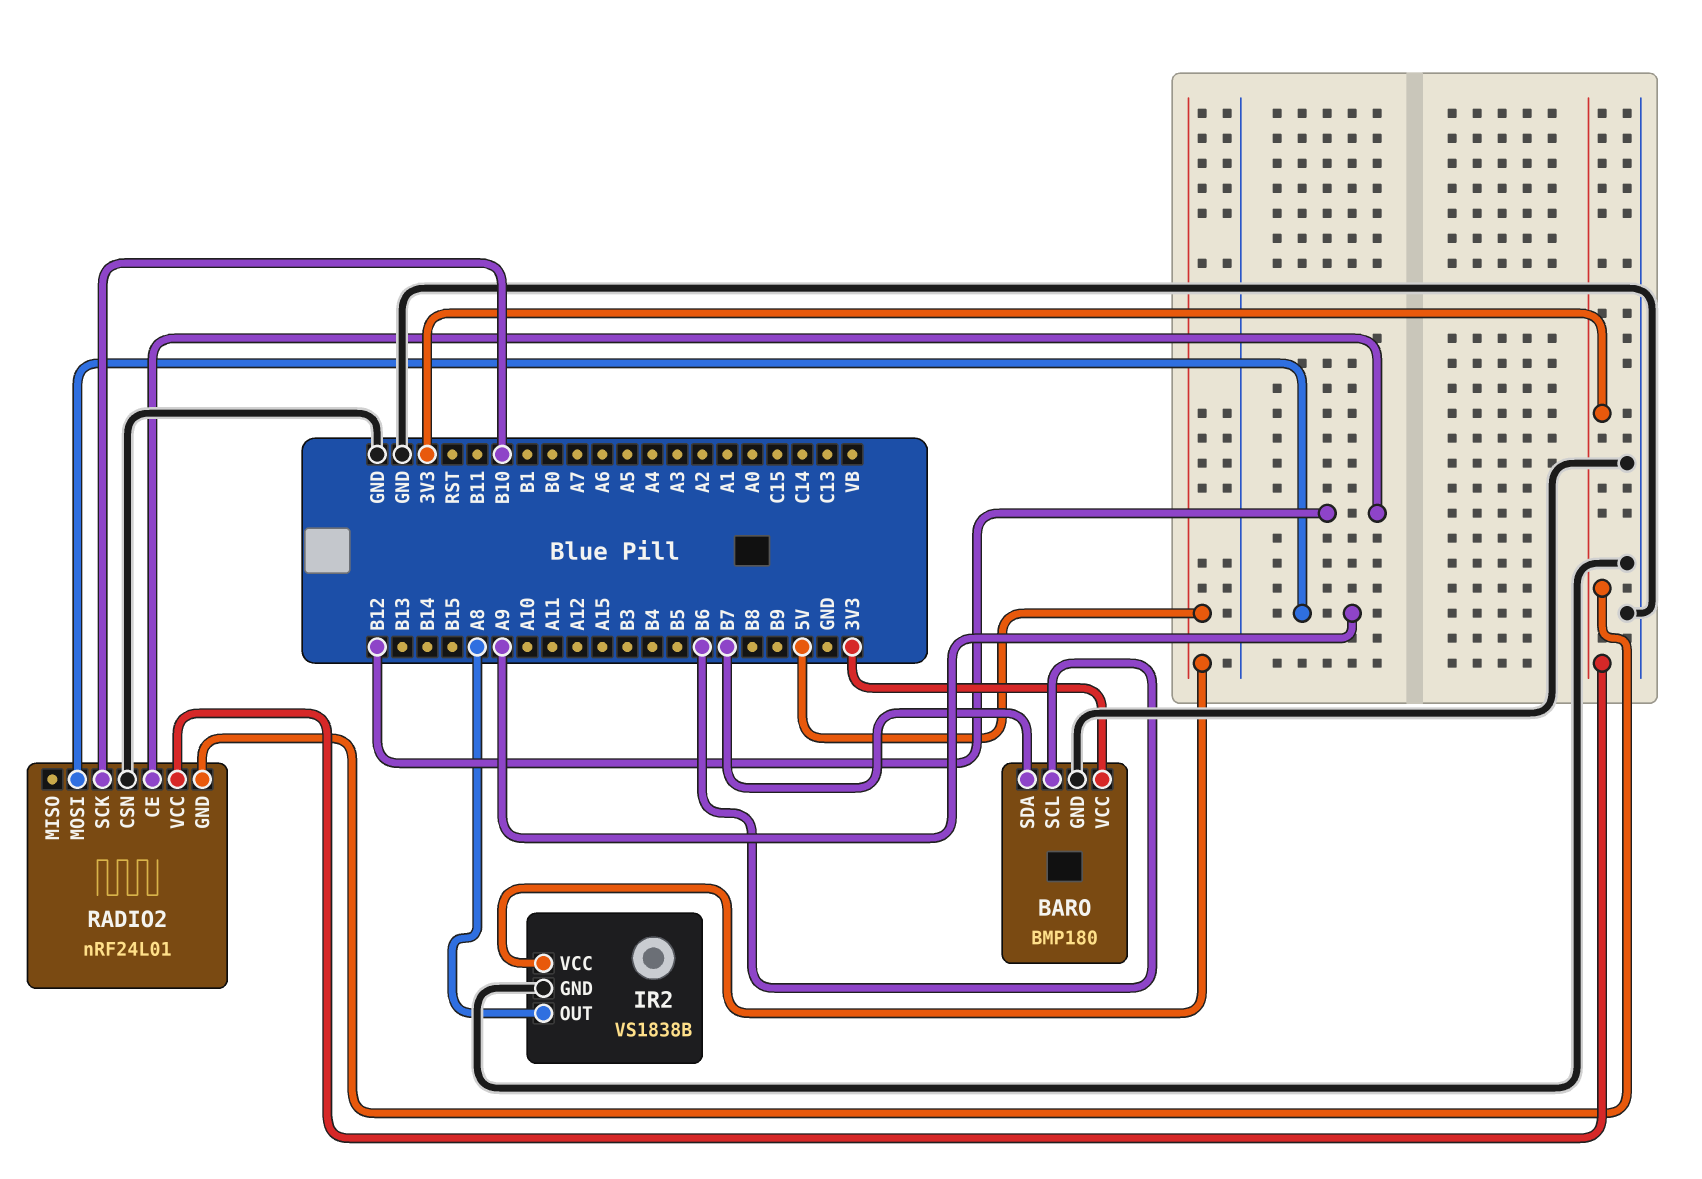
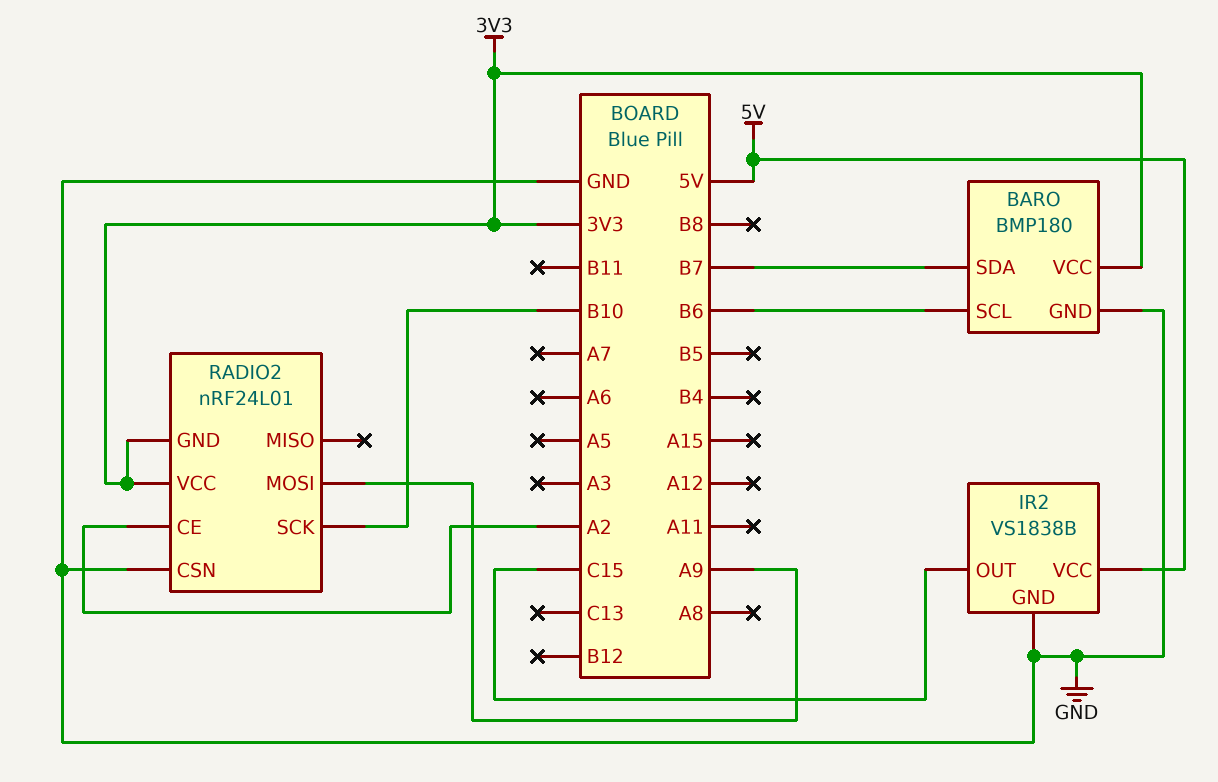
IR2 pin OUT: A8 -> C15
RADIO2 pin CE: B12 -> A2

